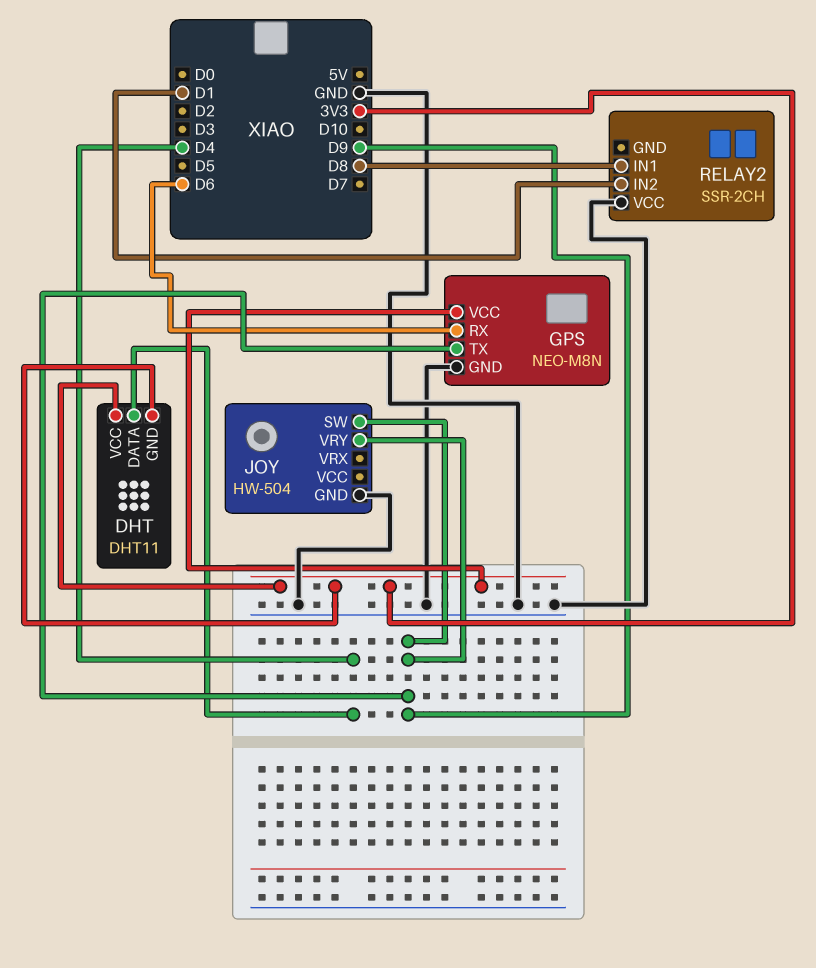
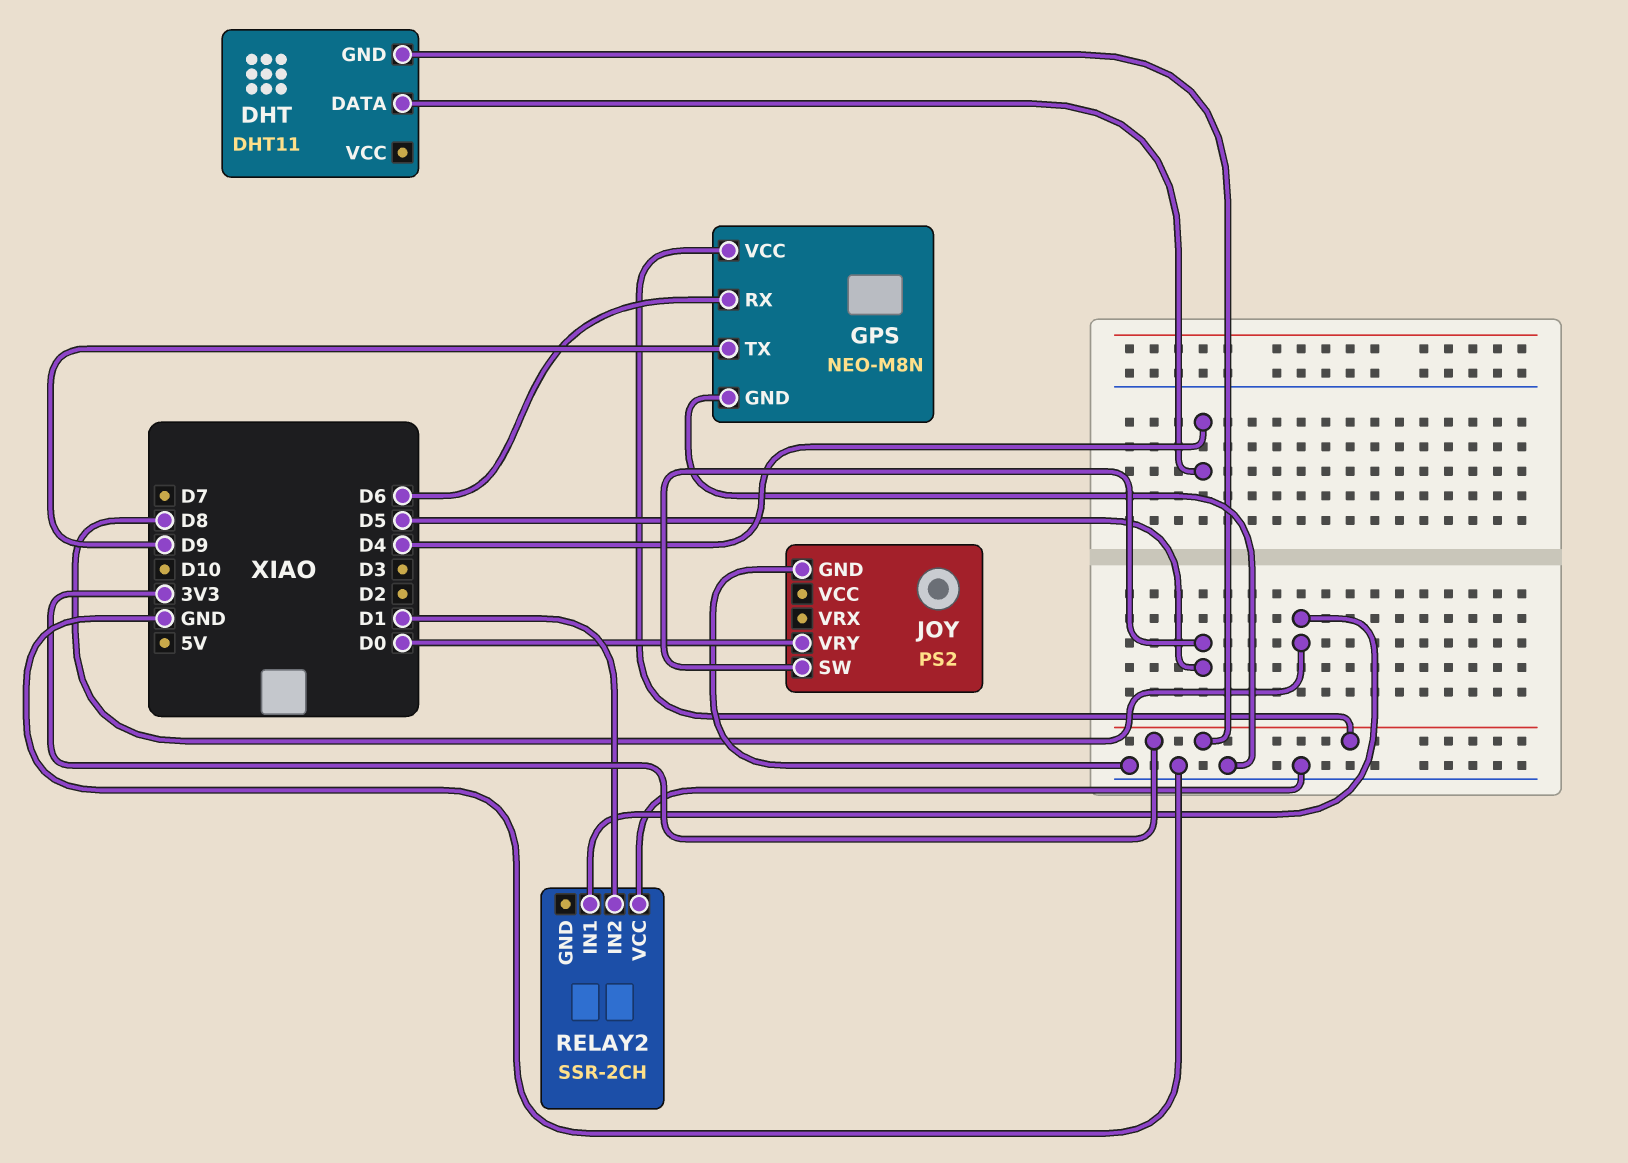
DHT pin VCC: 3V3 -> none
JOY: HW-504 -> PS2
JOY pin SW: D9 -> D5
JOY pin VRY: D9 -> D0

